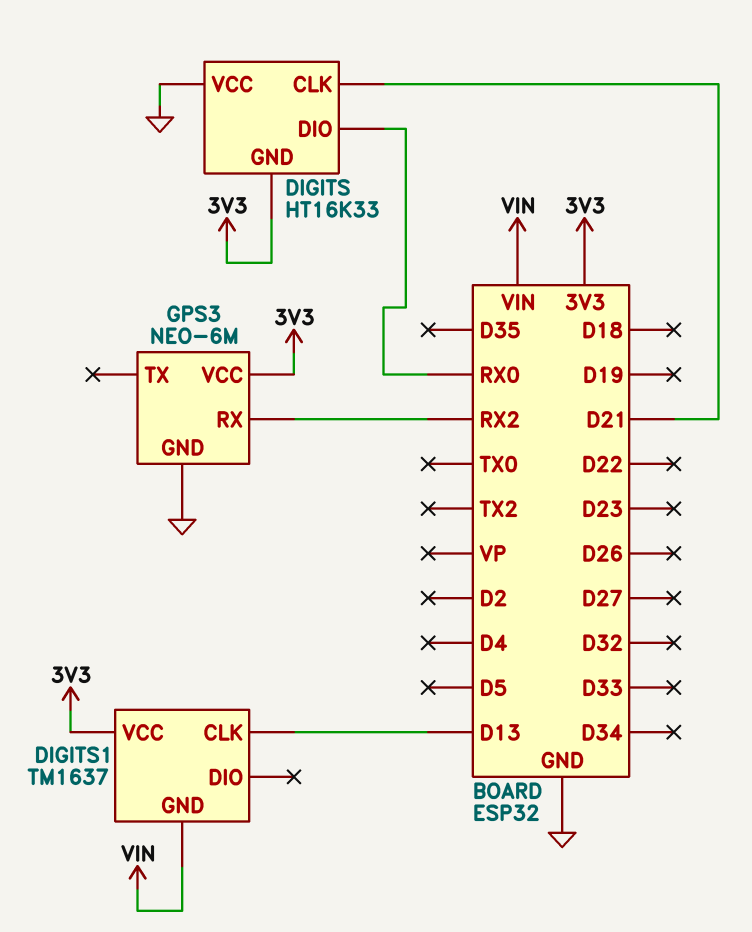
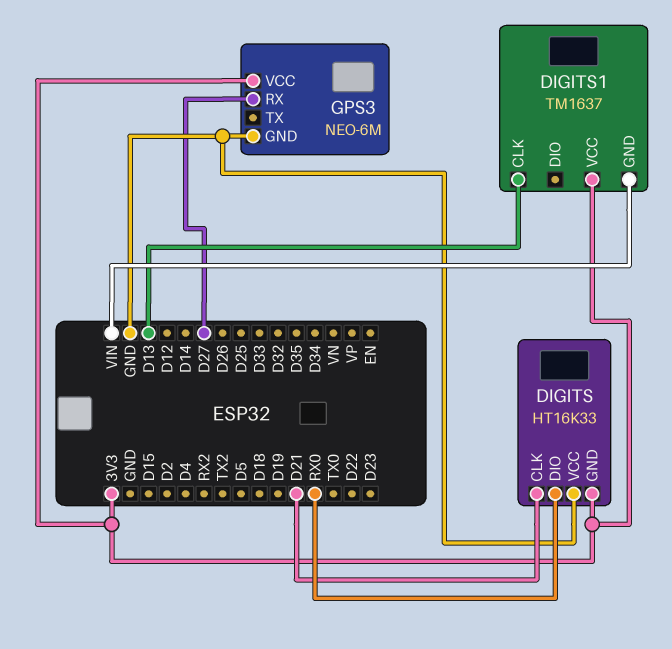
GPS3 pin RX: RX2 -> D27

